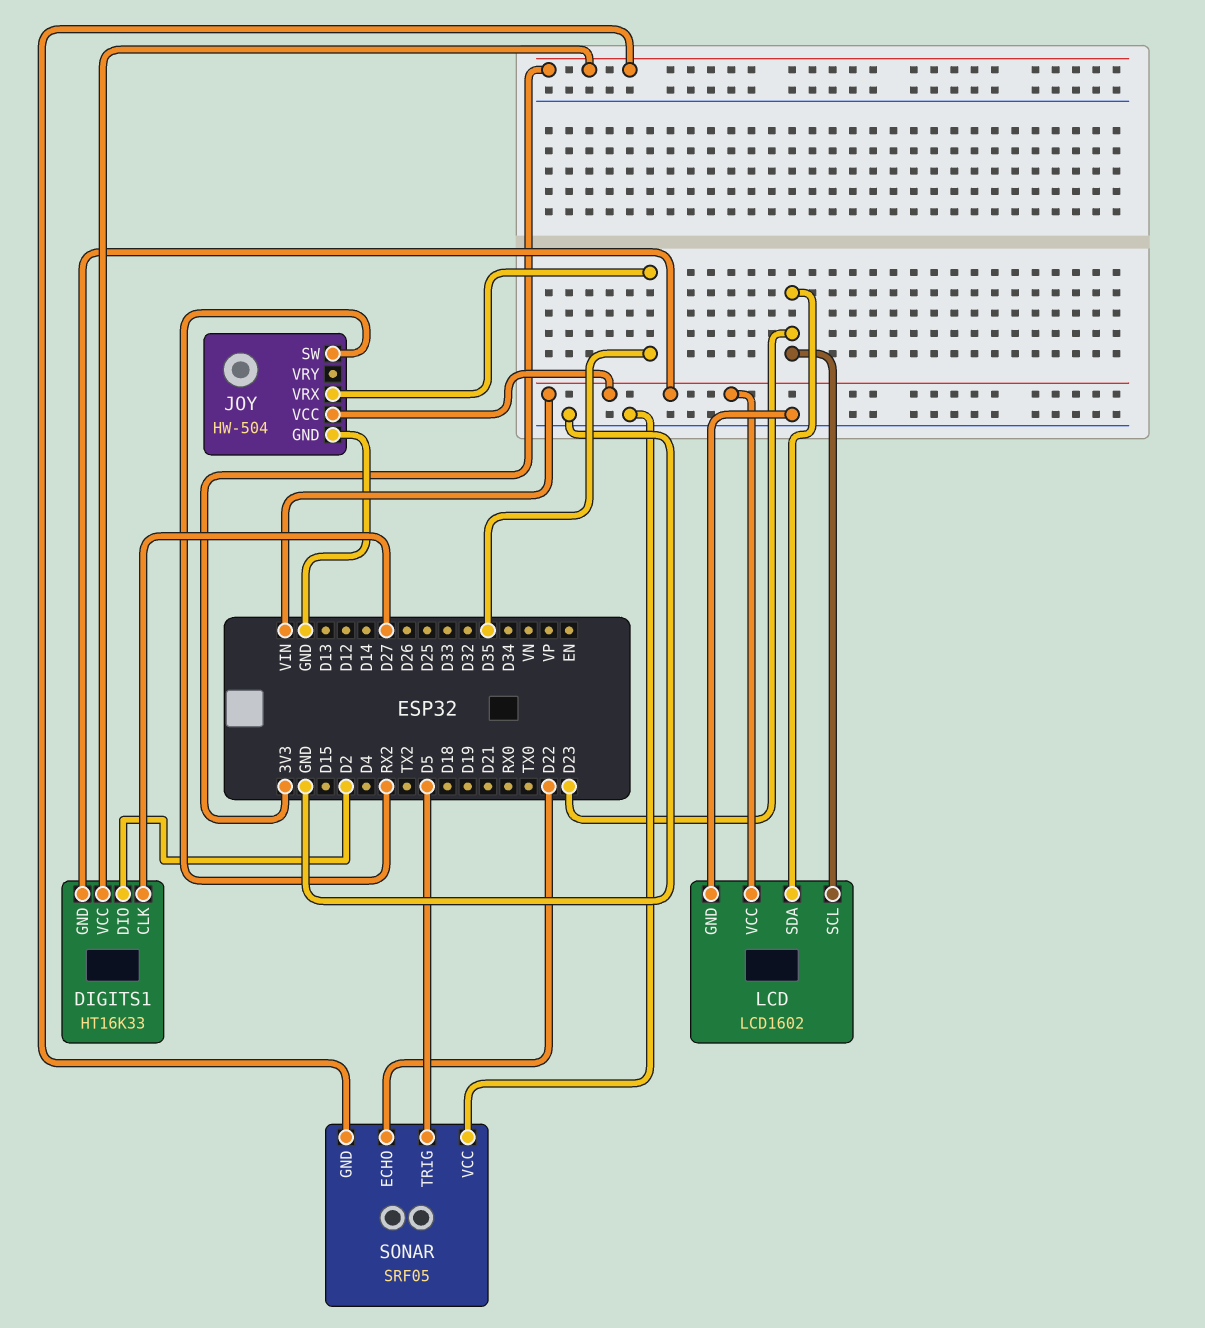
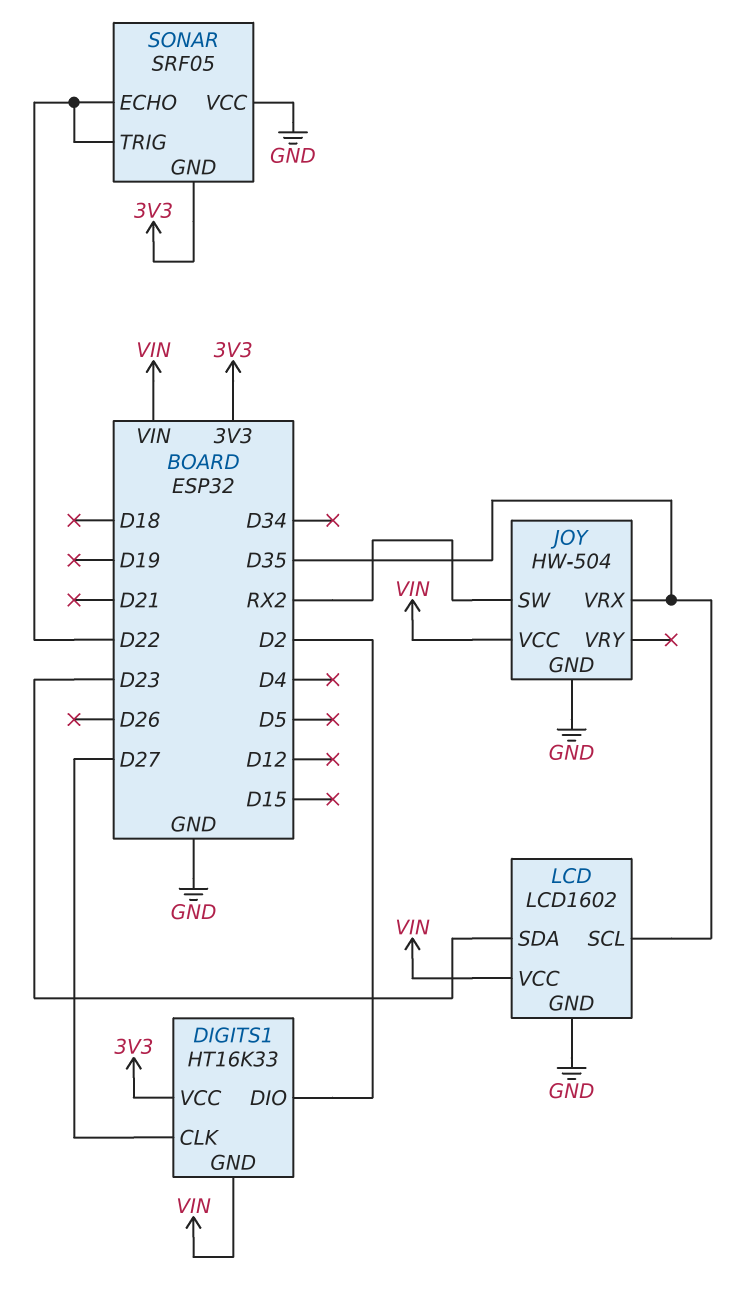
LCD pin SCL: D23 -> D35
SONAR pin TRIG: D5 -> D22

